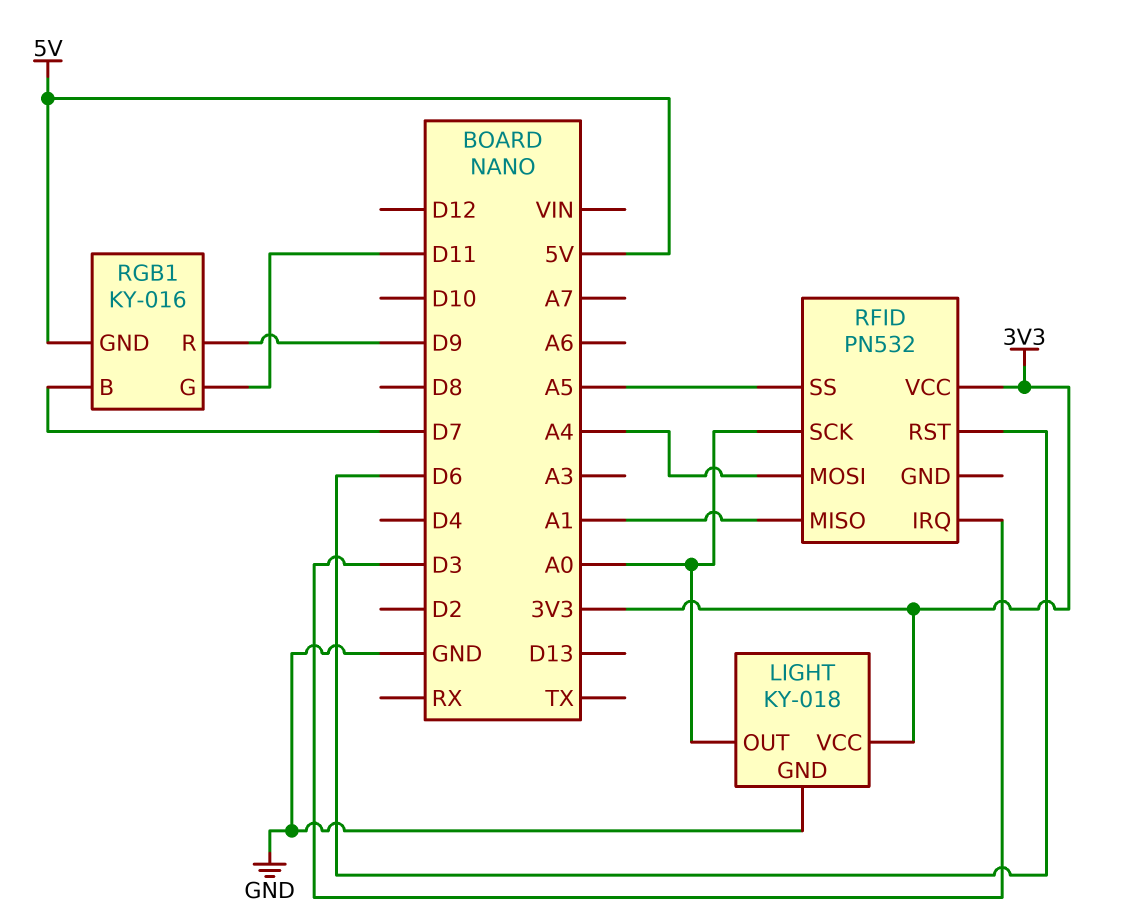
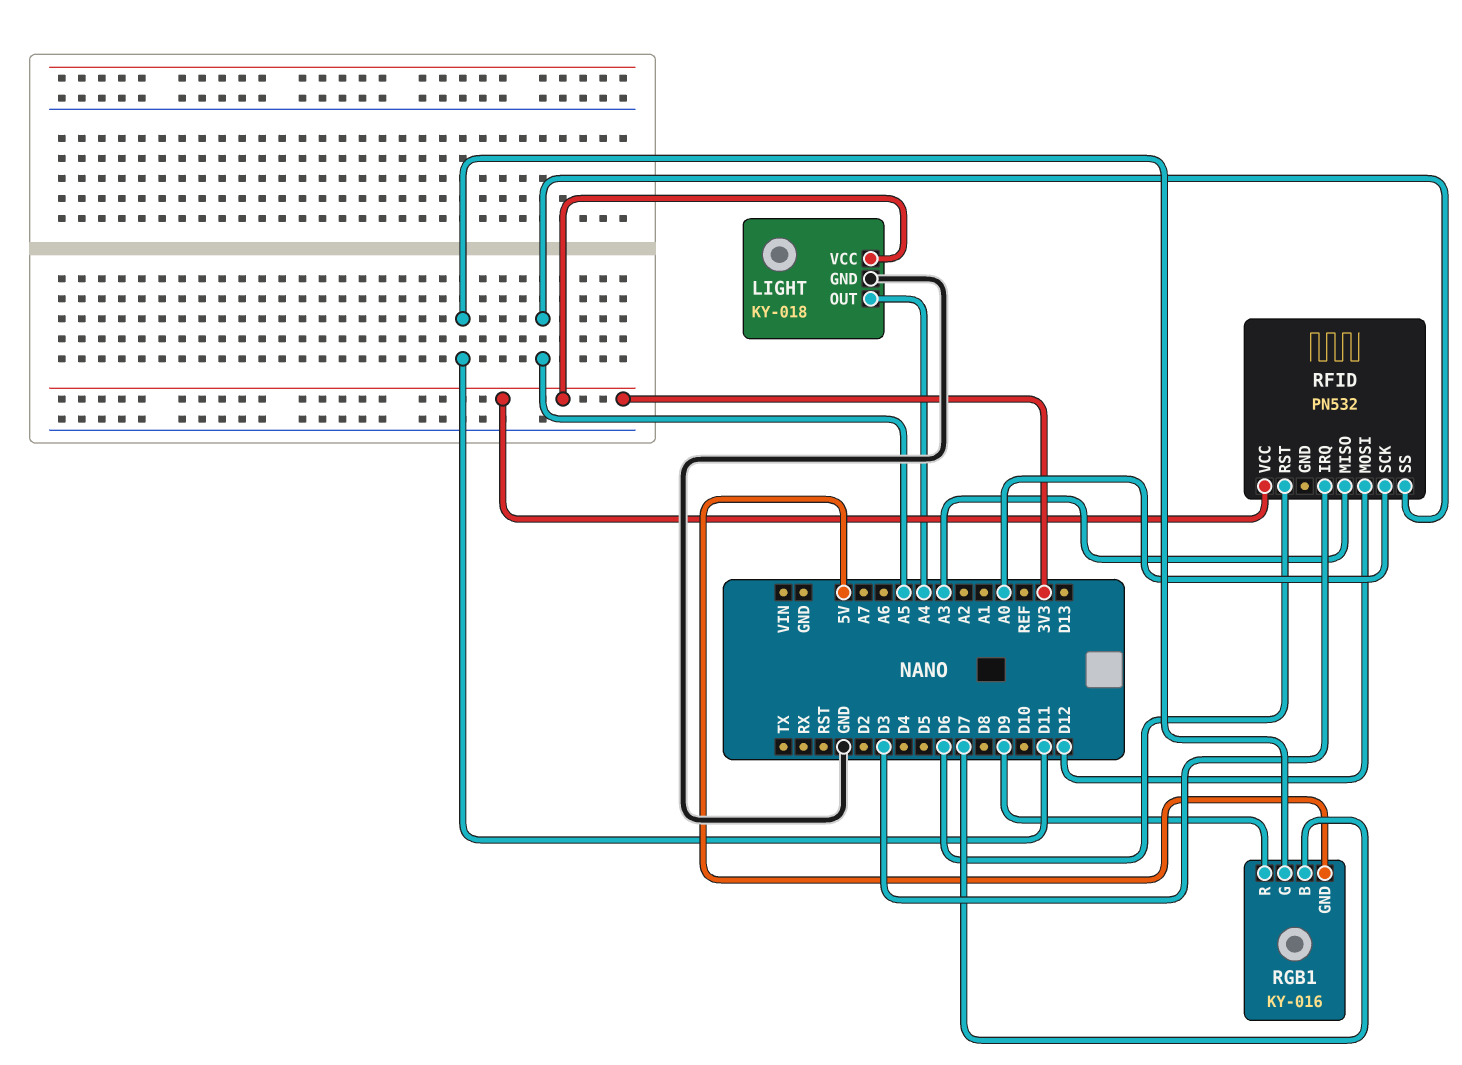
LIGHT pin OUT: A0 -> A4
RFID pin MISO: A1 -> A3
RFID pin MOSI: A4 -> D12

